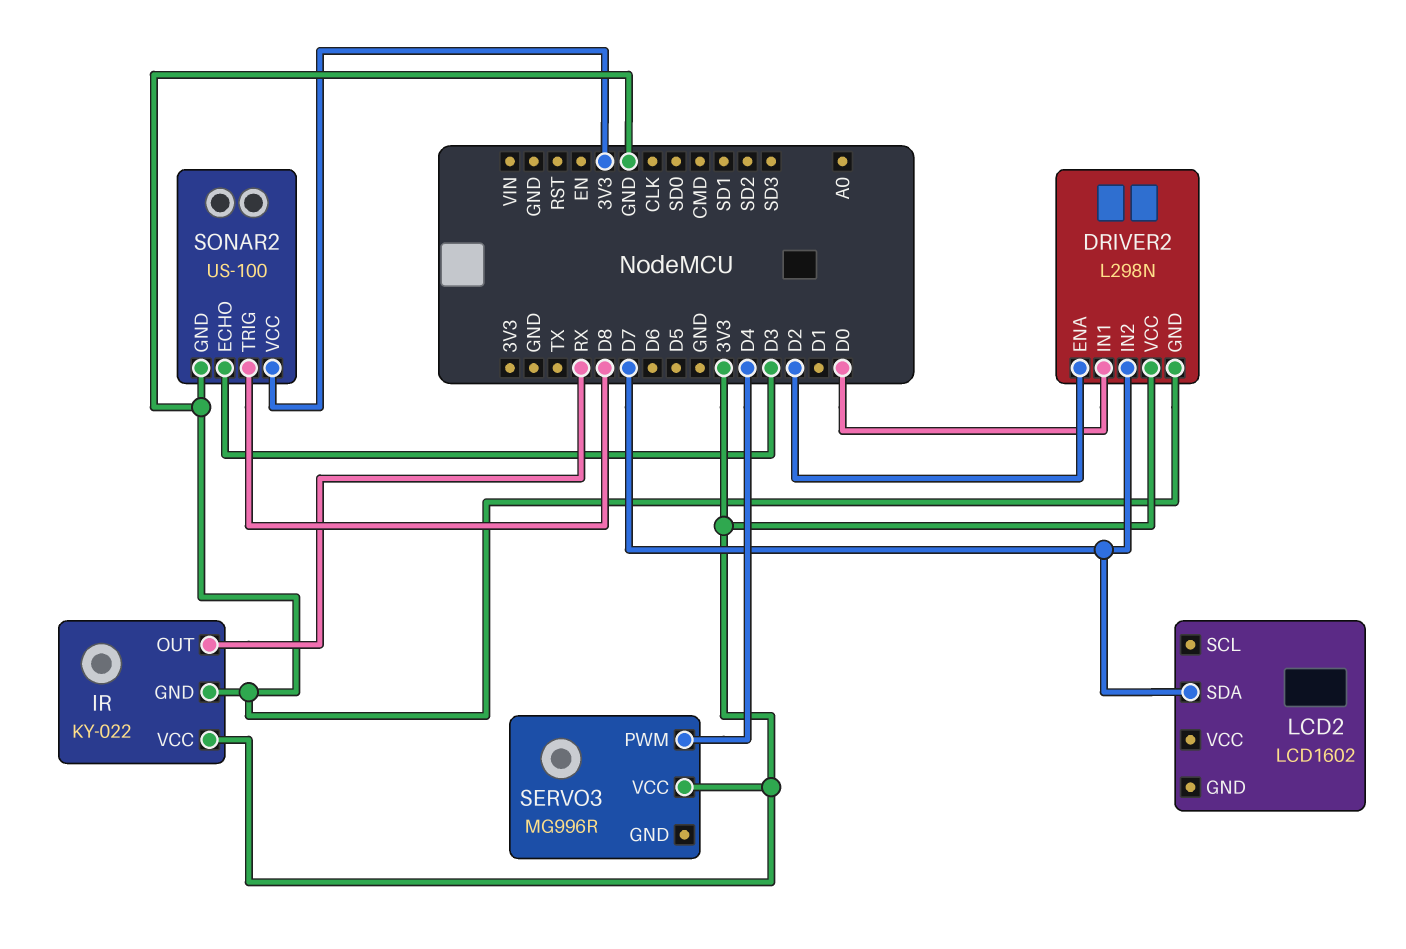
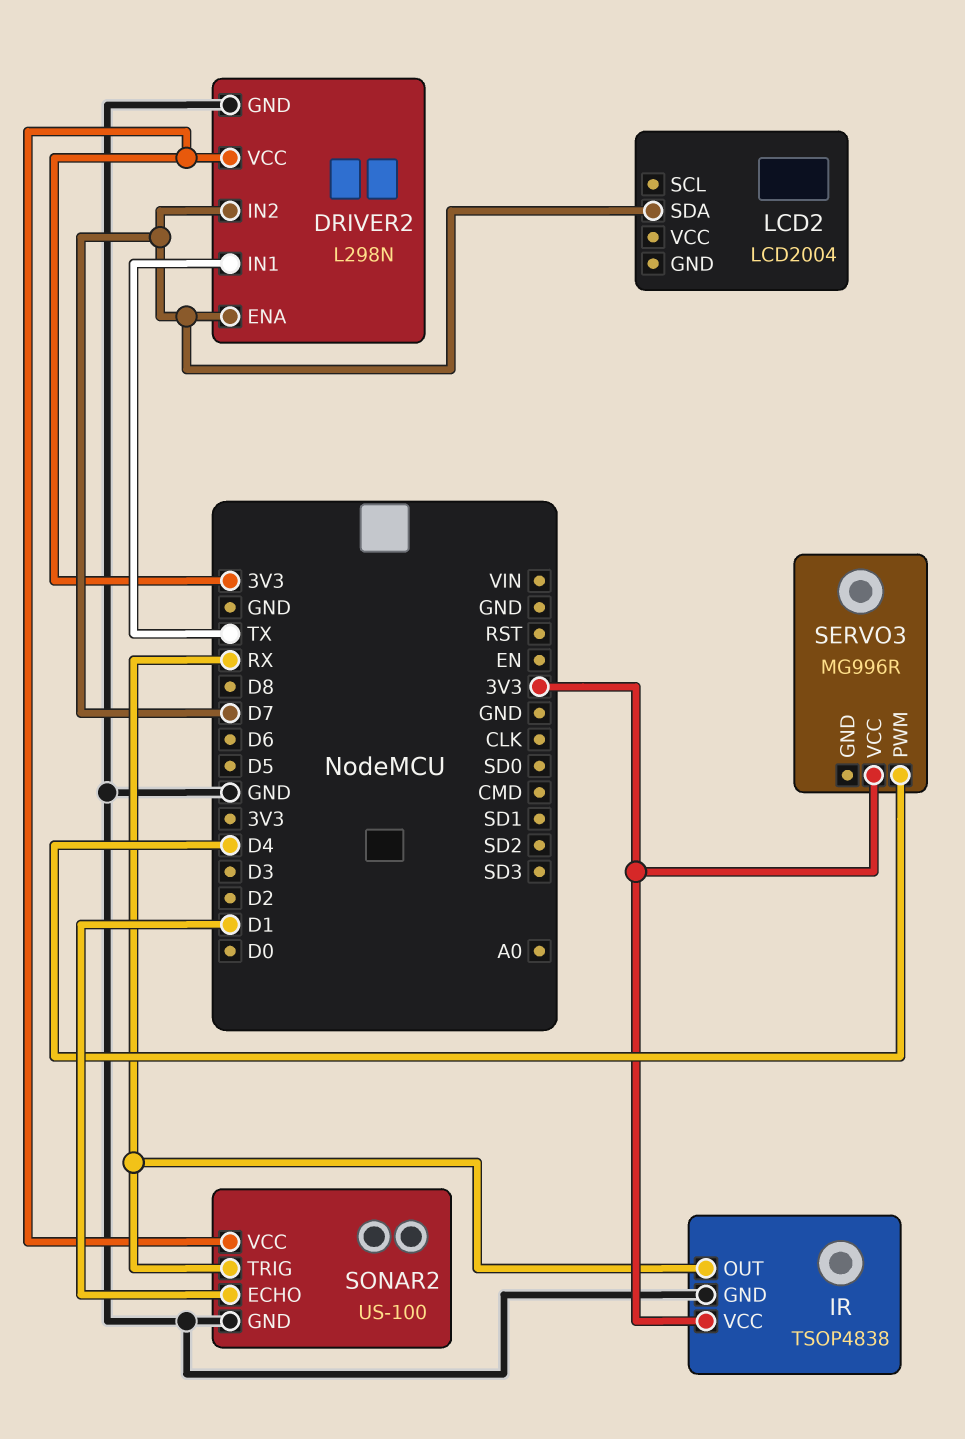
DRIVER2 pin ENA: D2 -> D7
DRIVER2 pin IN1: D0 -> TX
IR: KY-022 -> TSOP4838
LCD2: LCD1602 -> LCD2004
SONAR2 pin ECHO: D3 -> D1
SONAR2 pin TRIG: D8 -> RX

